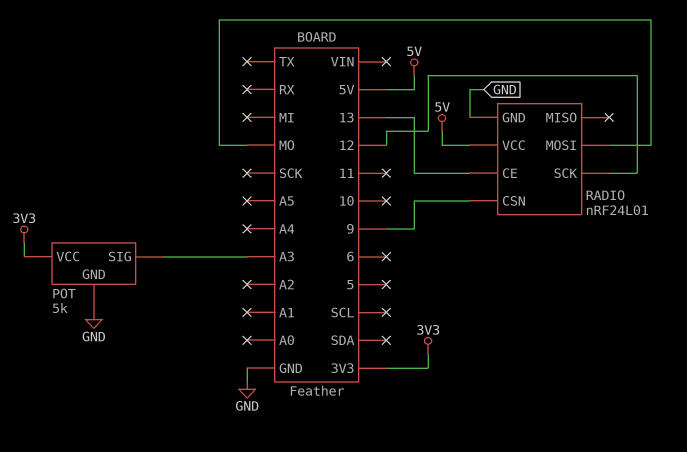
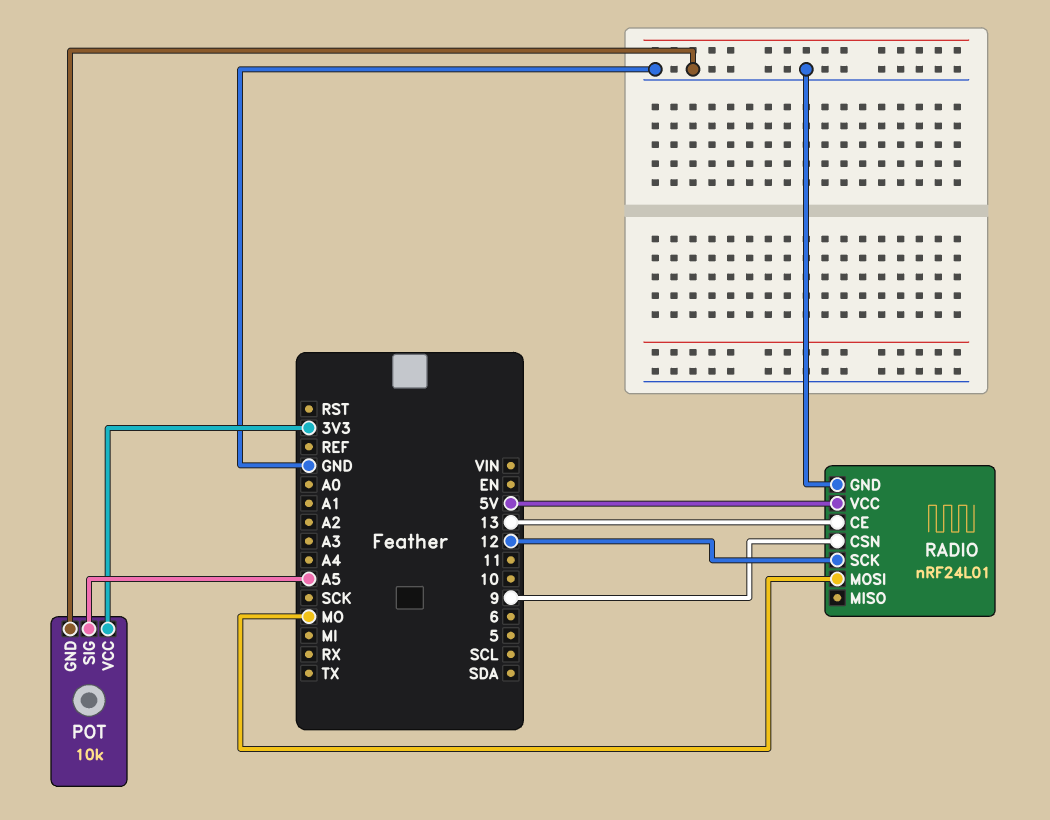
POT: 5k -> 10k
POT pin SIG: A3 -> A5

